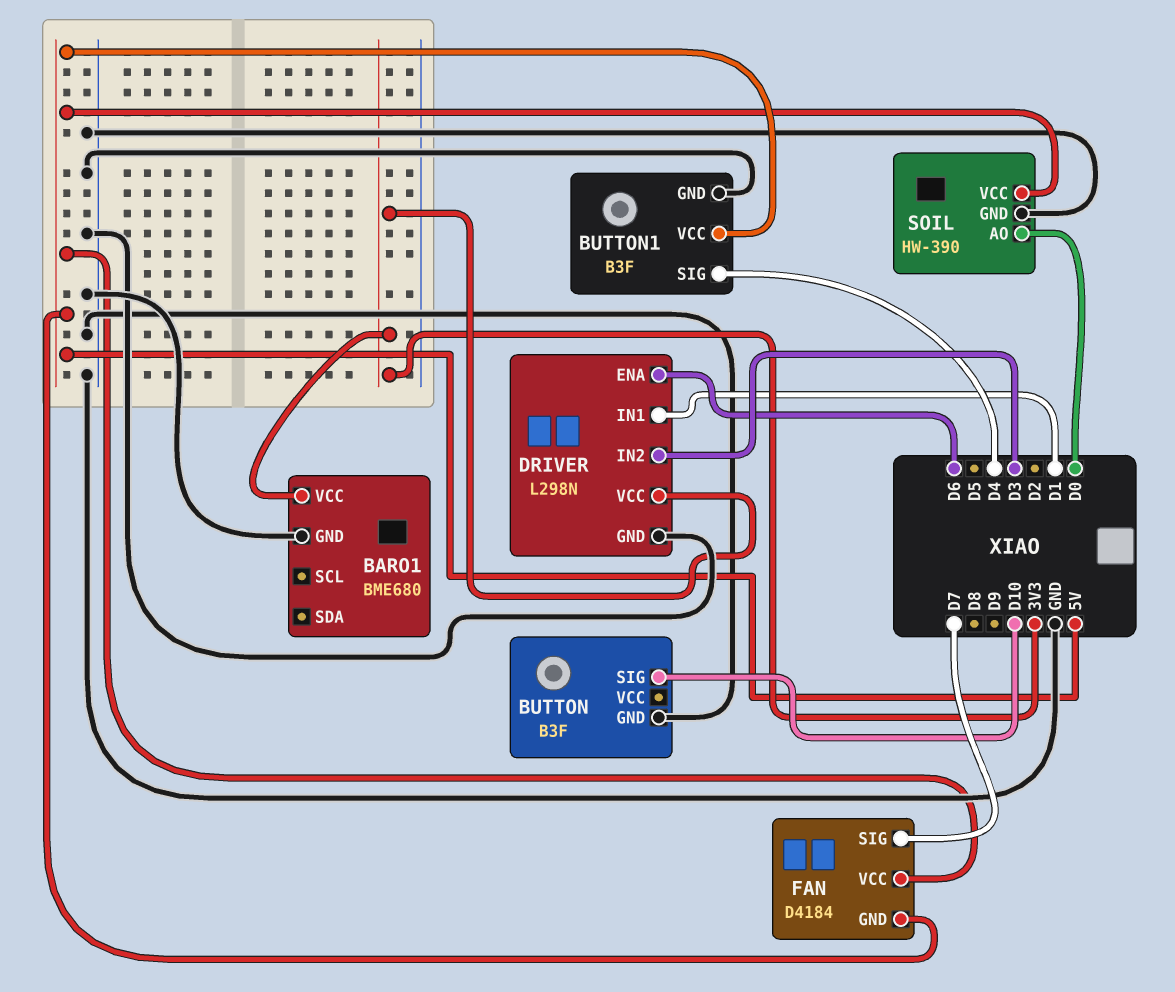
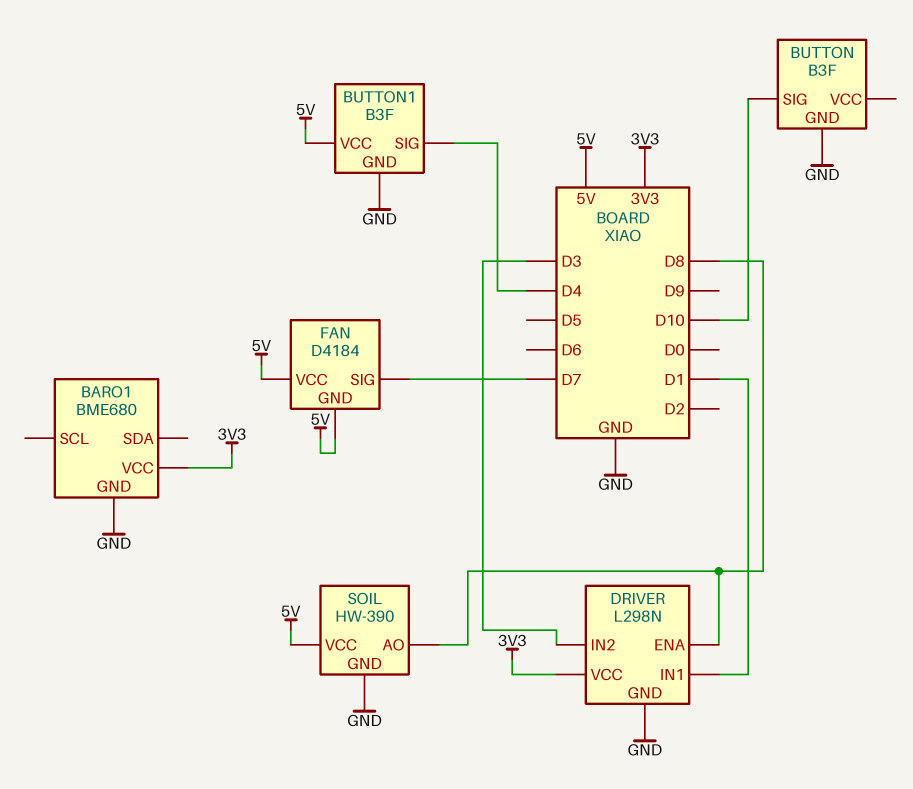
DRIVER pin ENA: D6 -> D8
SOIL pin AO: D0 -> D8

